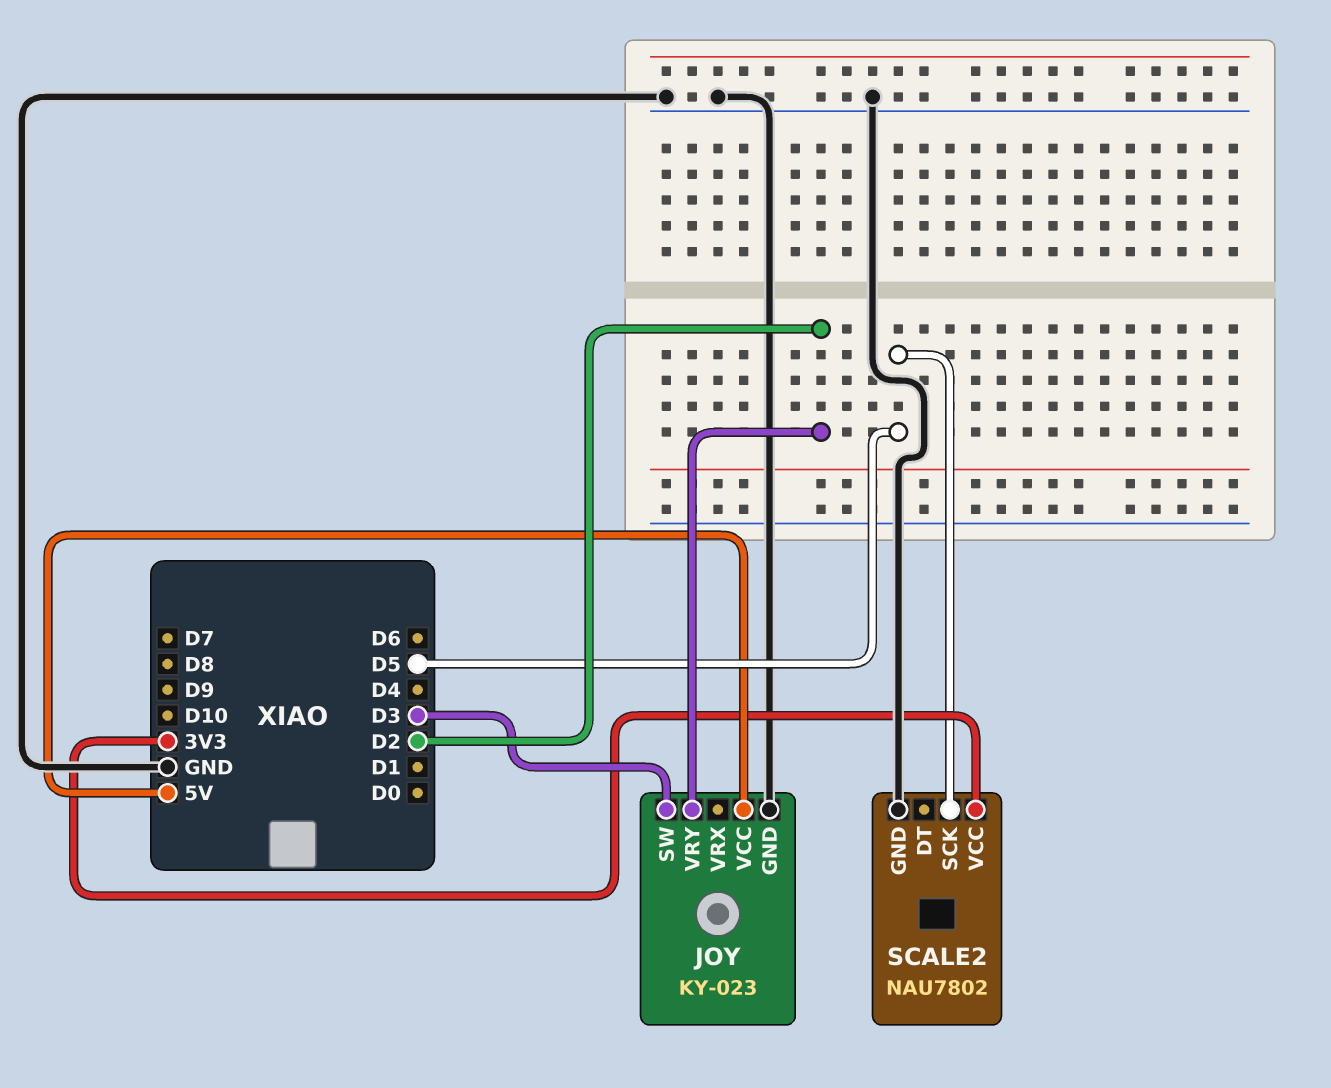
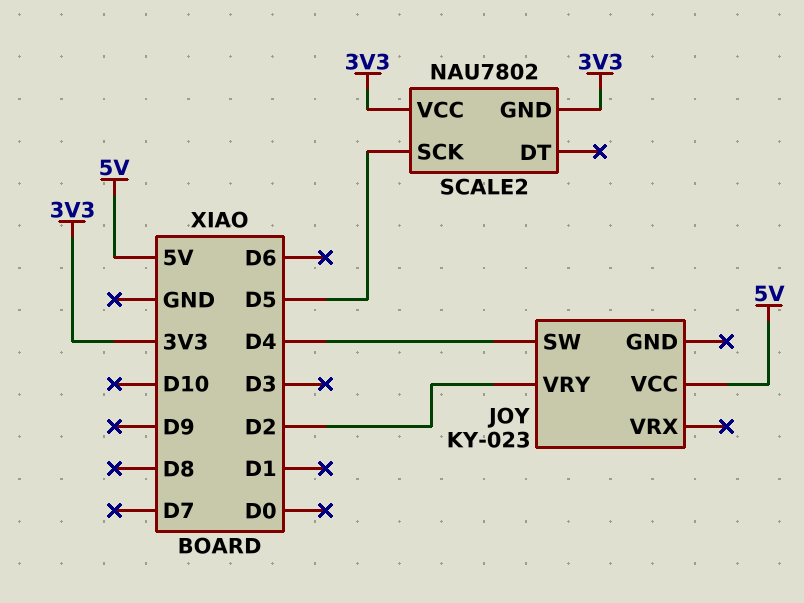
JOY pin GND: GND -> none
JOY pin SW: D3 -> D4
SCALE2 pin GND: GND -> 3V3

